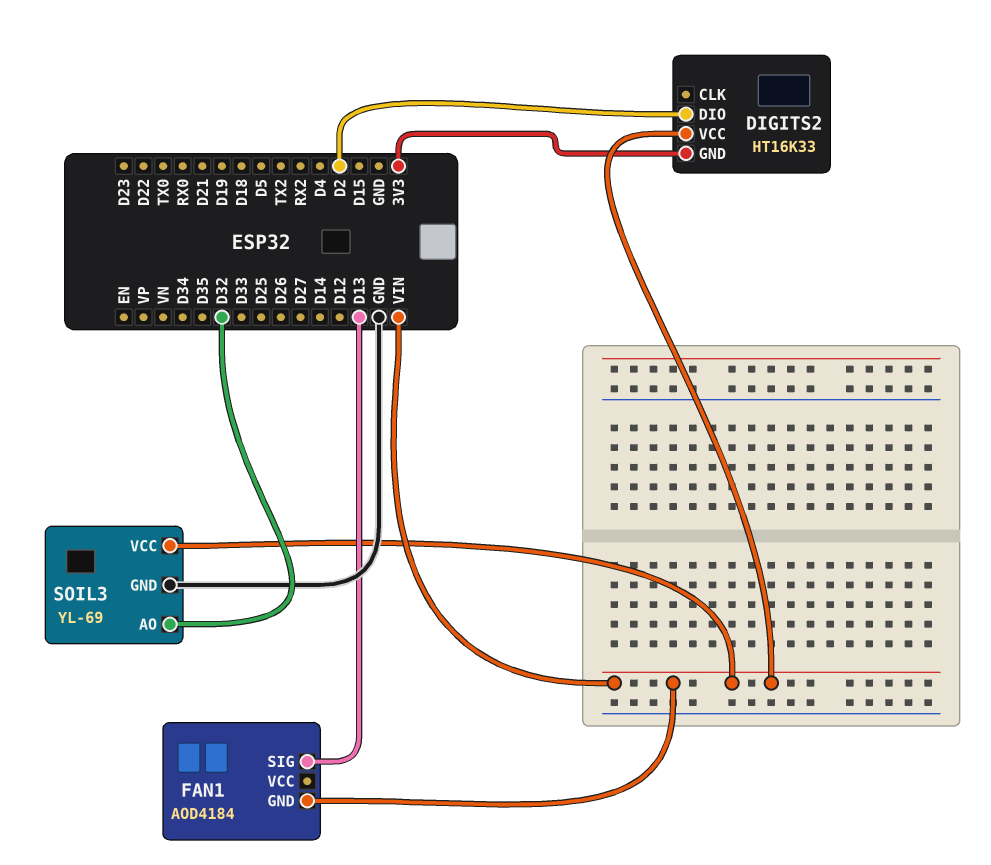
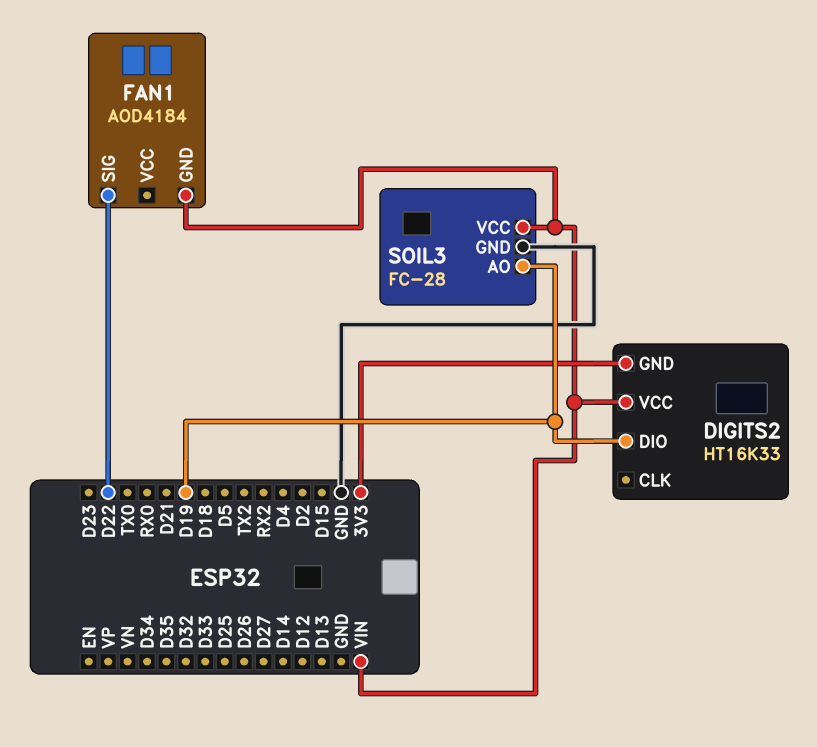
DIGITS2 pin DIO: D2 -> D19
FAN1 pin SIG: D13 -> D22
SOIL3: YL-69 -> FC-28
SOIL3 pin AO: D32 -> D19

